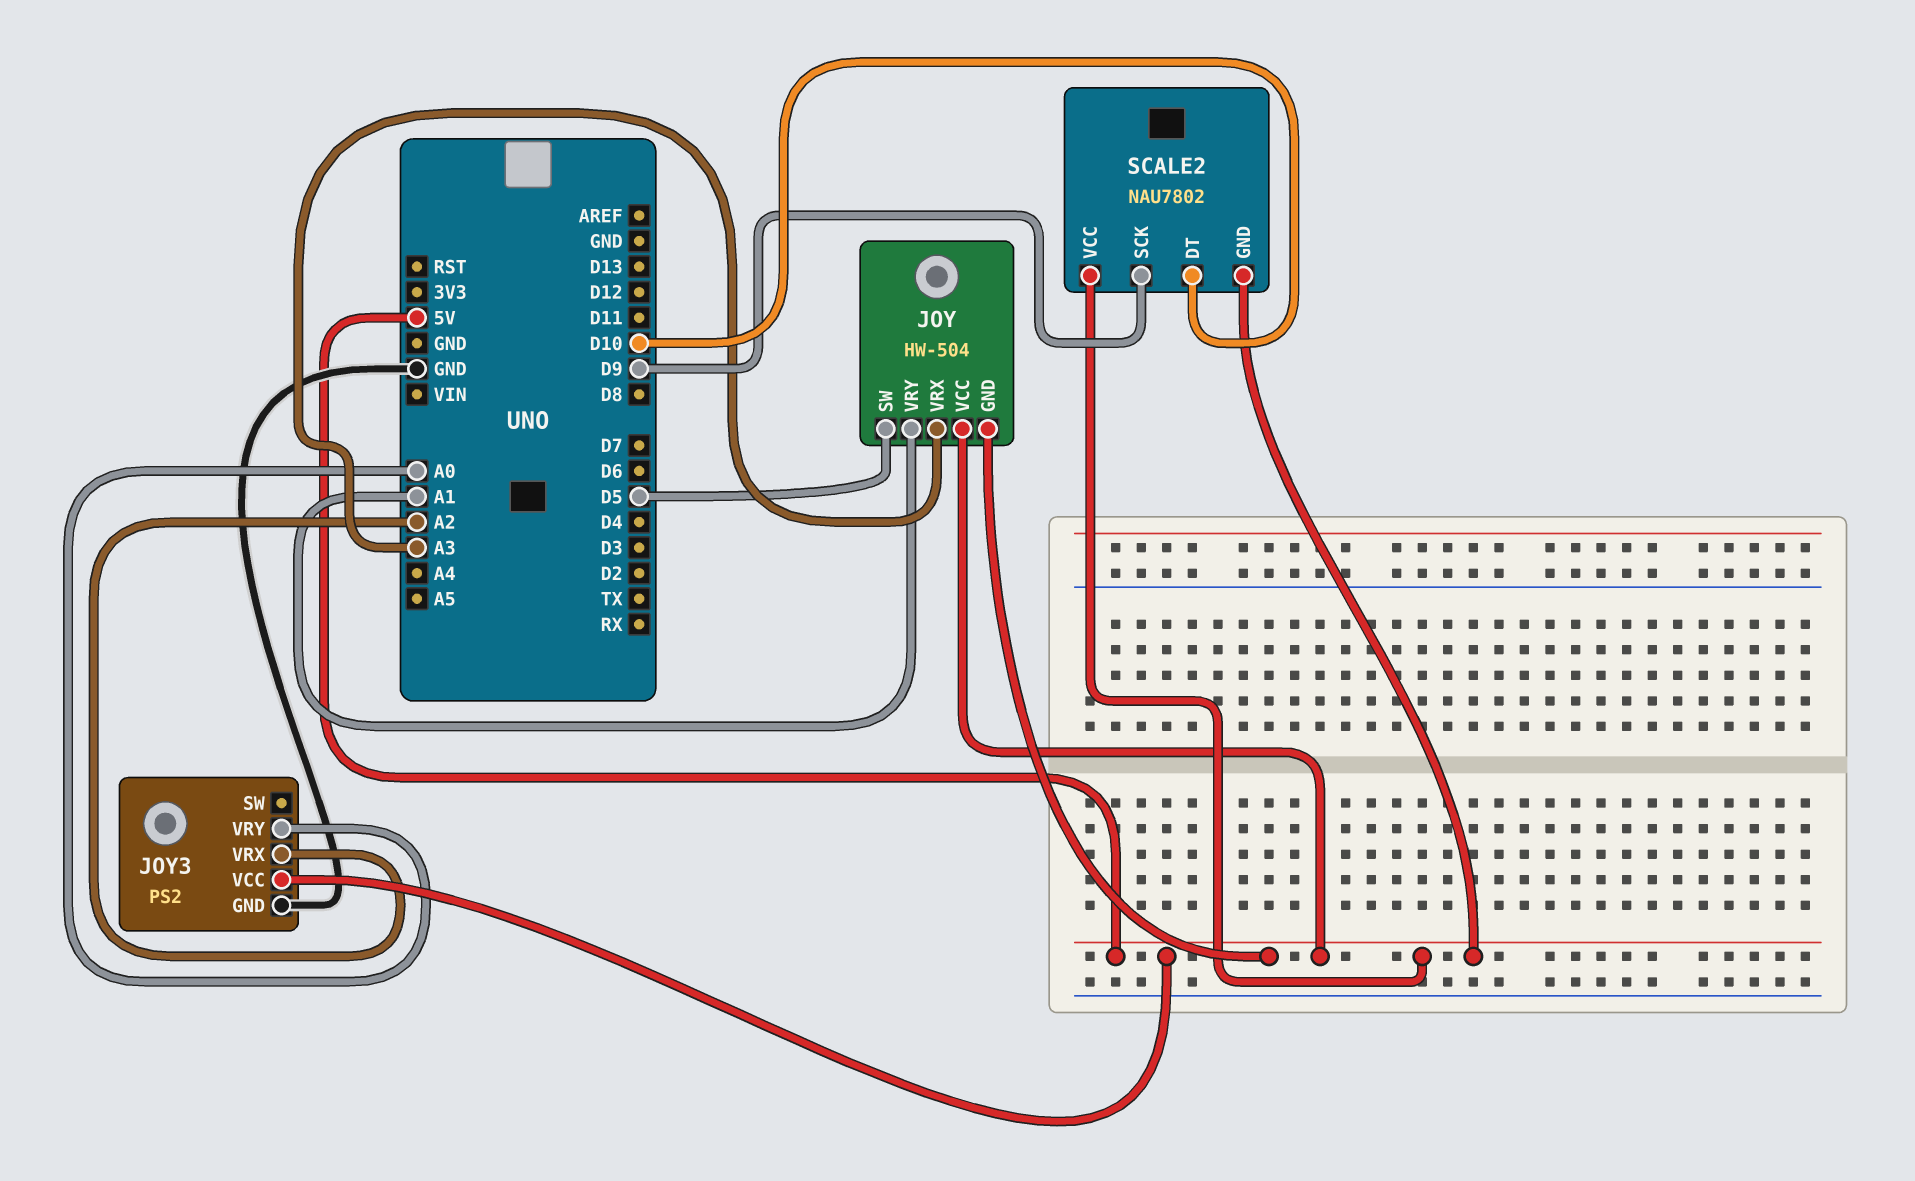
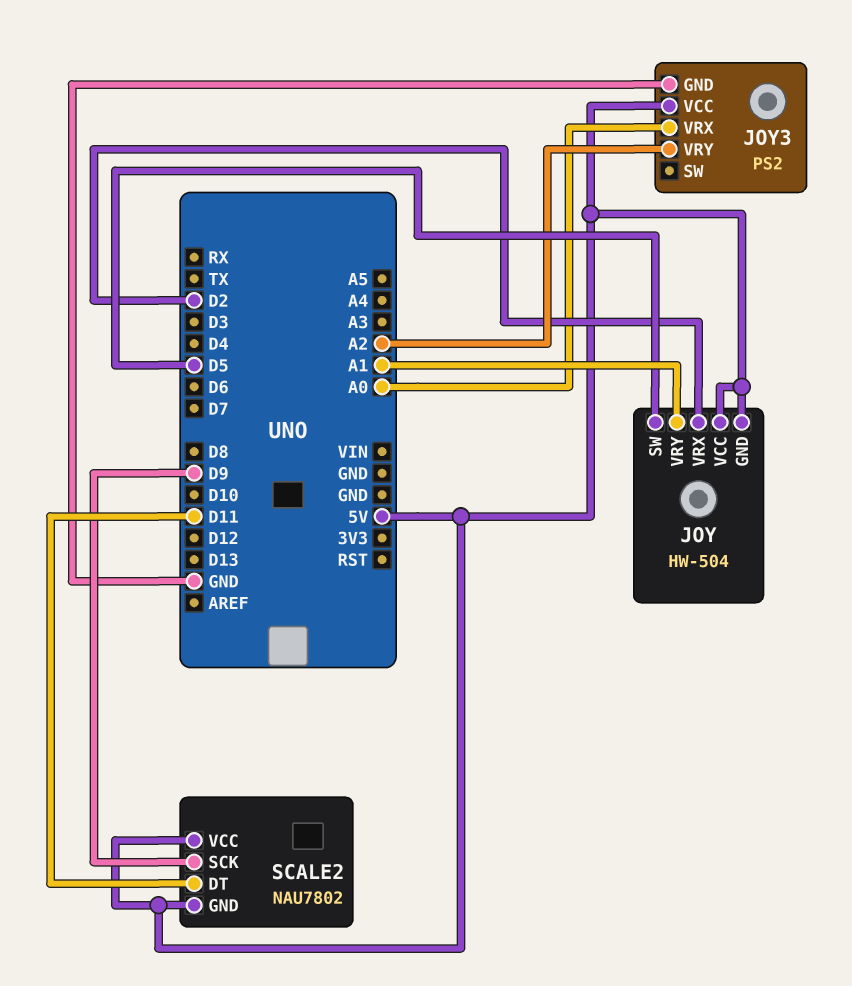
JOY pin VRX: A3 -> D2
JOY3 pin VRX: A2 -> A0
JOY3 pin VRY: A0 -> A2
SCALE2 pin DT: D10 -> D11

